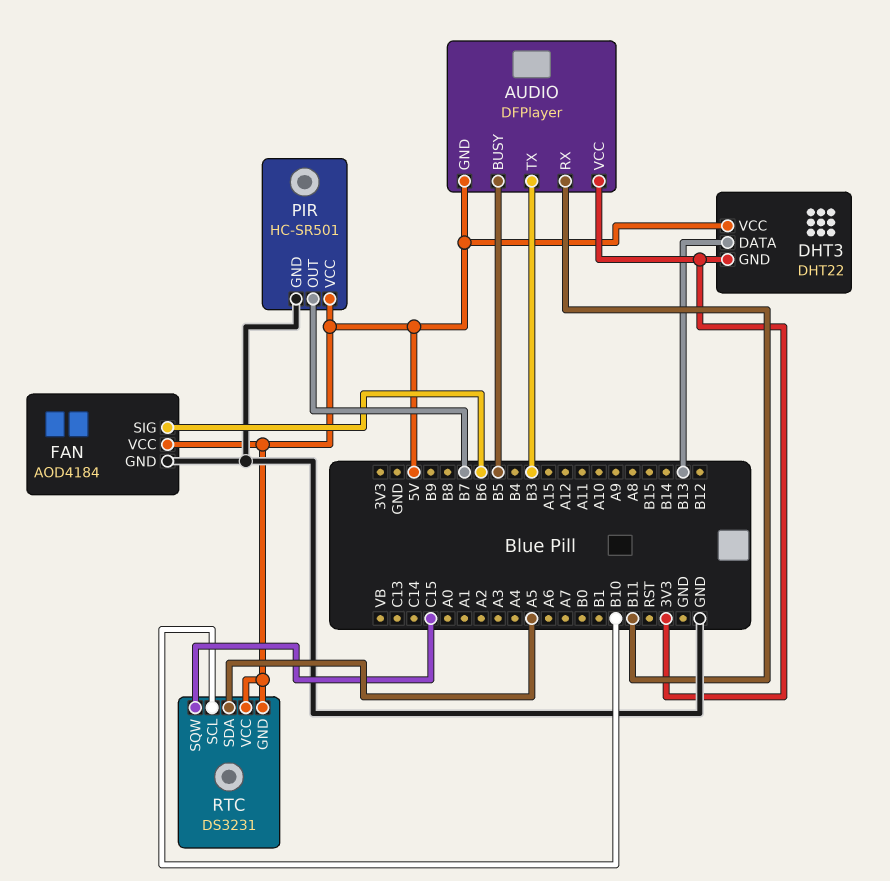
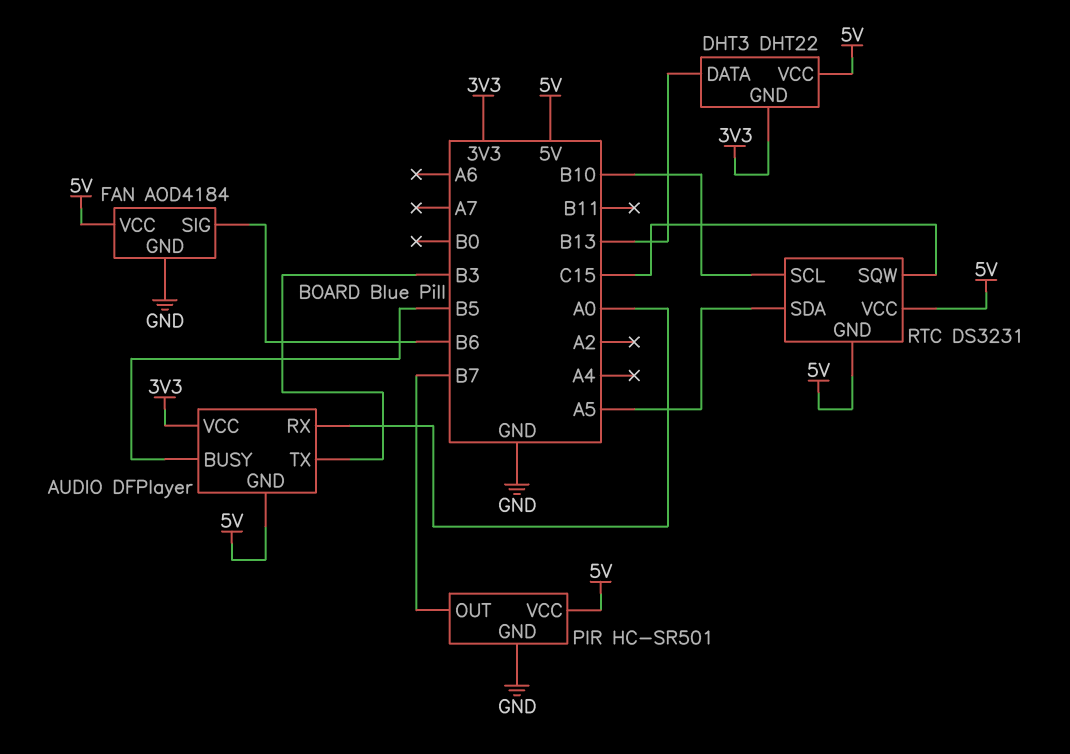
AUDIO pin RX: B11 -> A0

